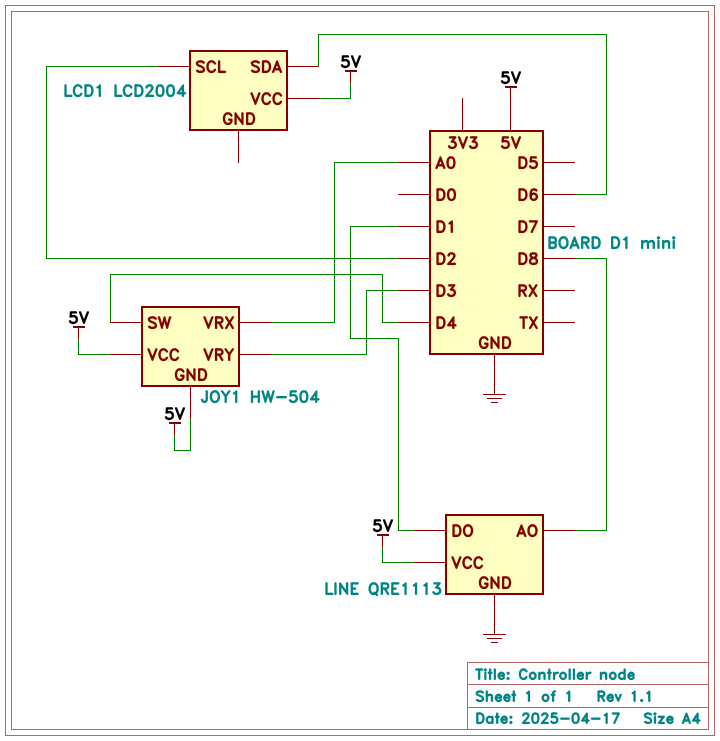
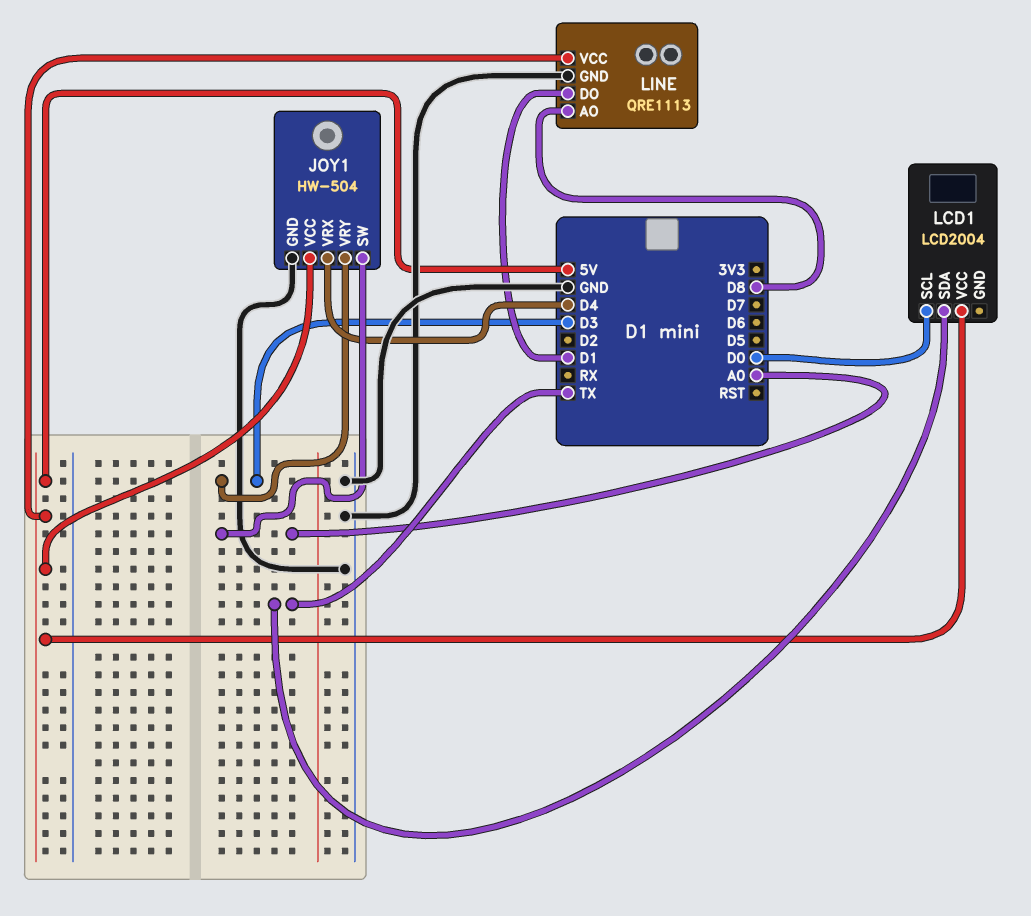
JOY1 pin GND: 5V -> GND
JOY1 pin SW: D4 -> A0
JOY1 pin VRX: A0 -> D4
LCD1 pin SCL: D2 -> D0
LCD1 pin SDA: D6 -> TX

